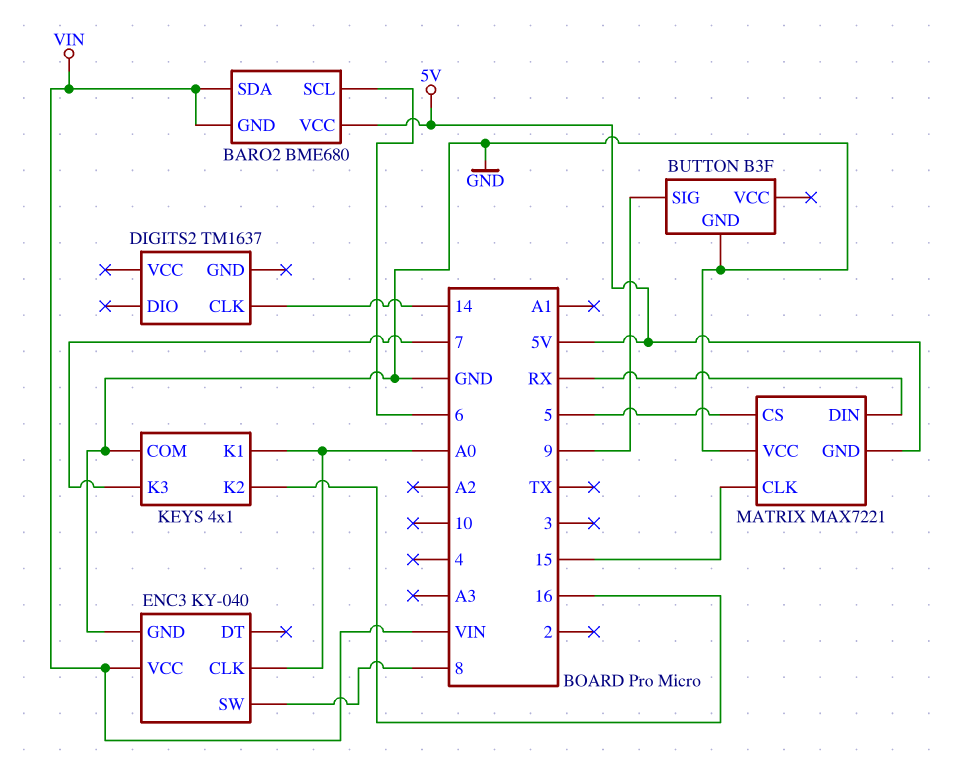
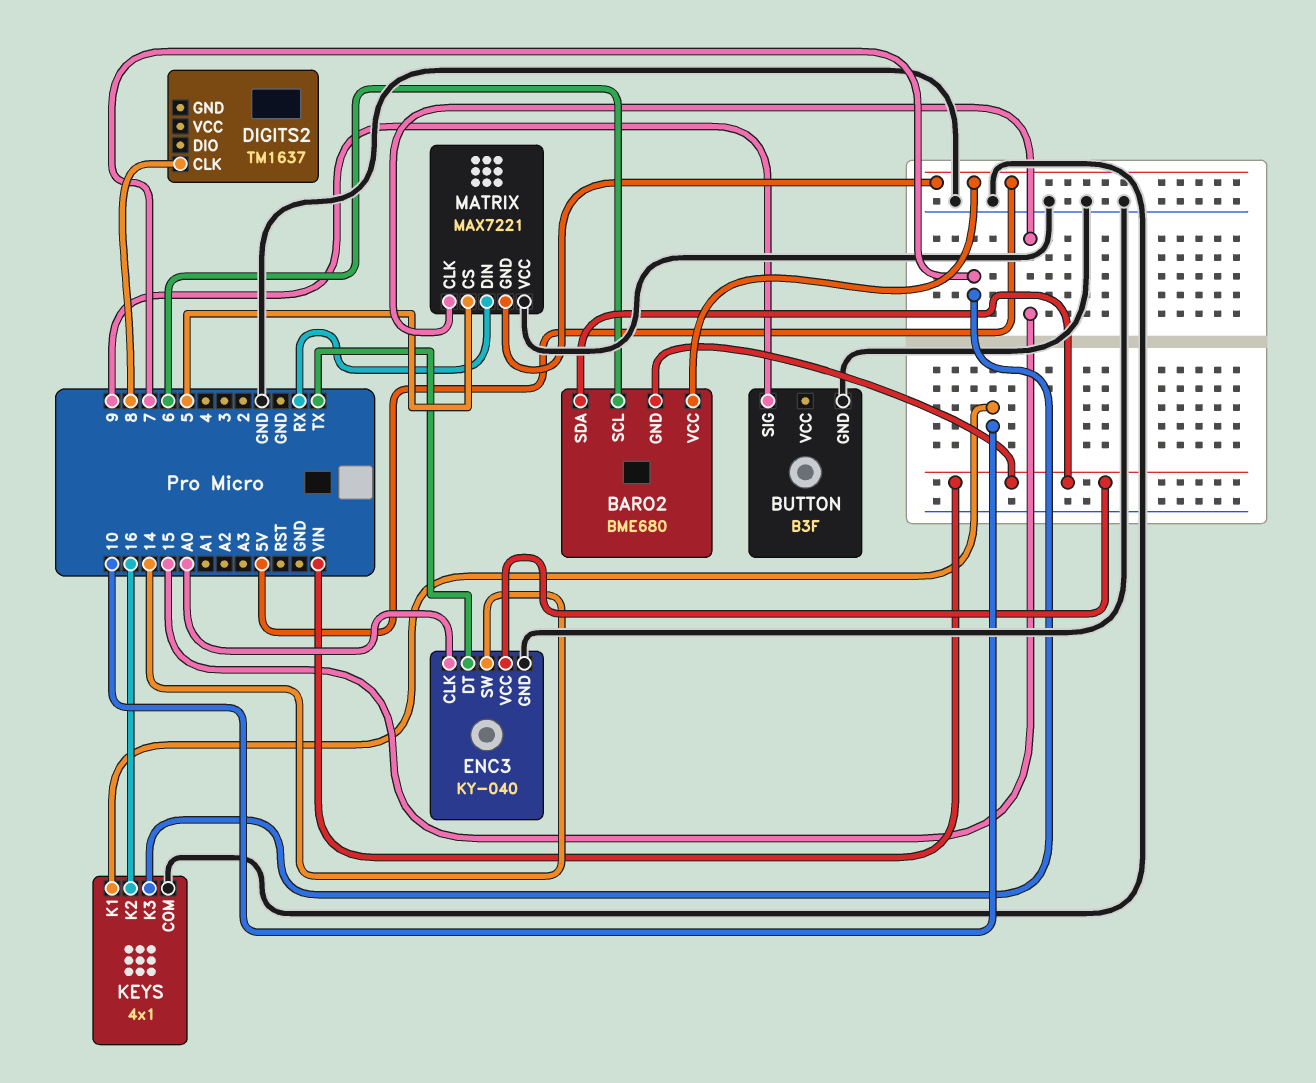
DIGITS2 pin CLK: 14 -> 8
ENC3 pin DT: none -> TX
ENC3 pin SW: 8 -> 14
KEYS pin K1: A0 -> 10

